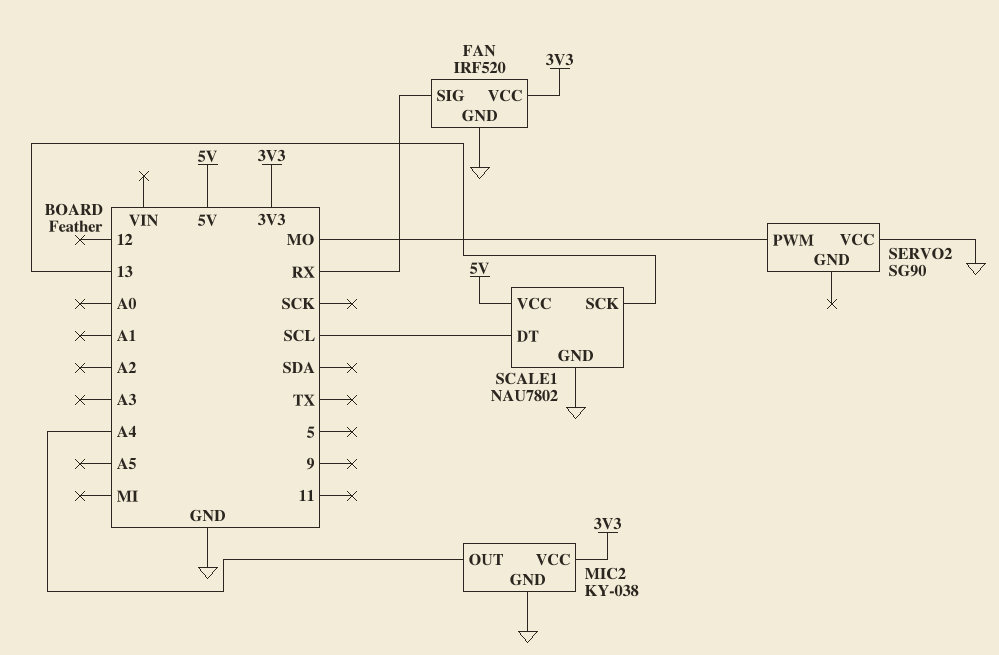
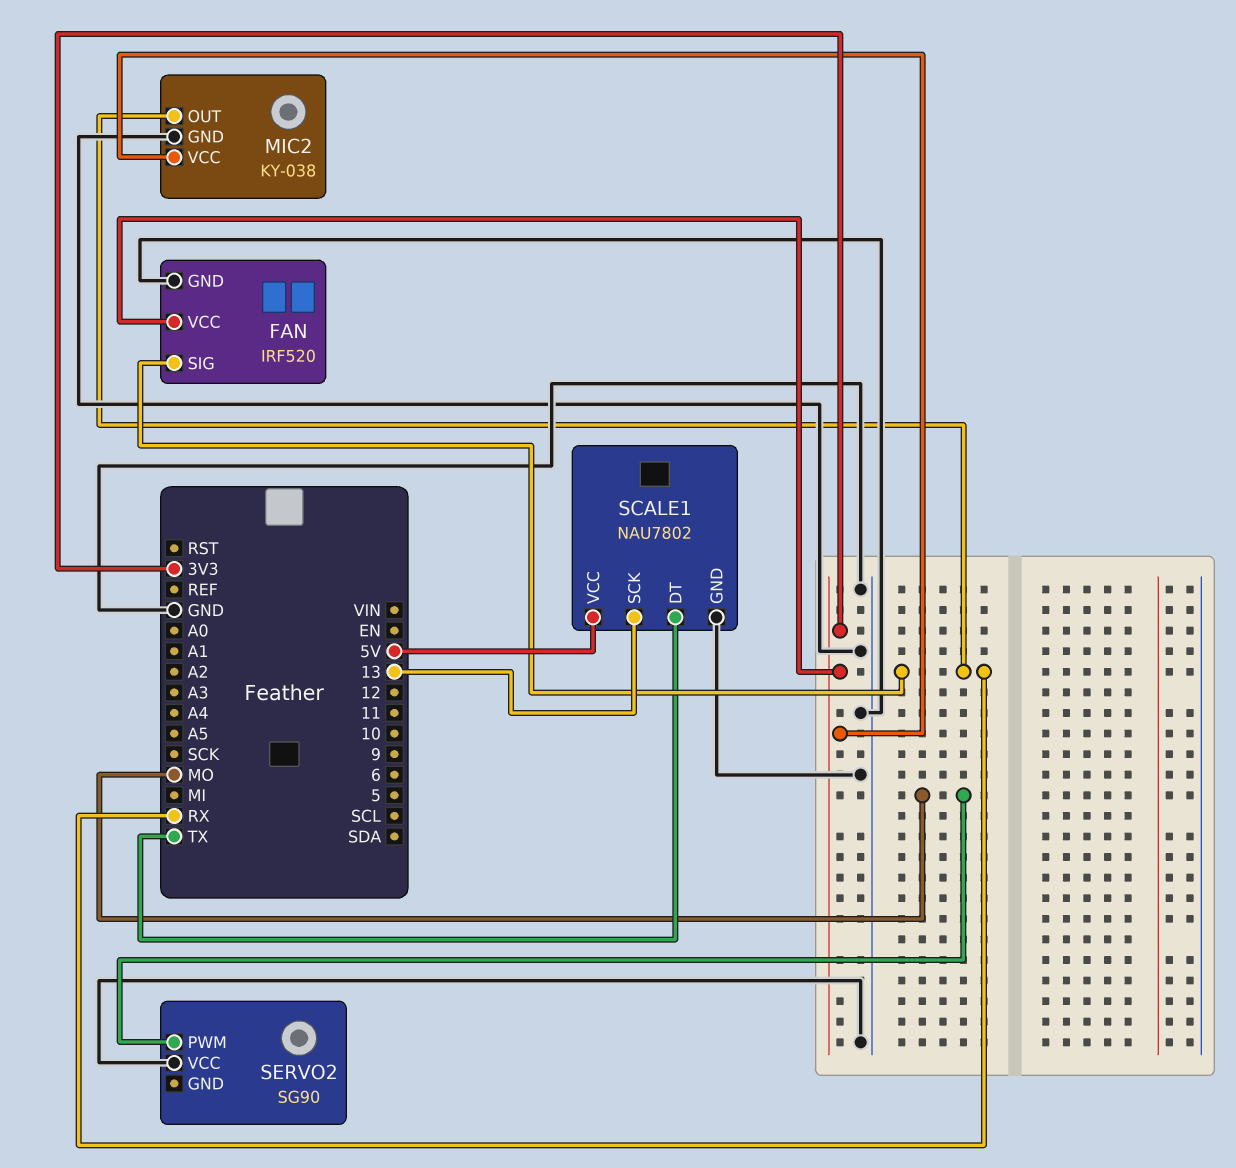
MIC2 pin OUT: A4 -> RX
SCALE1 pin DT: SCL -> TX

